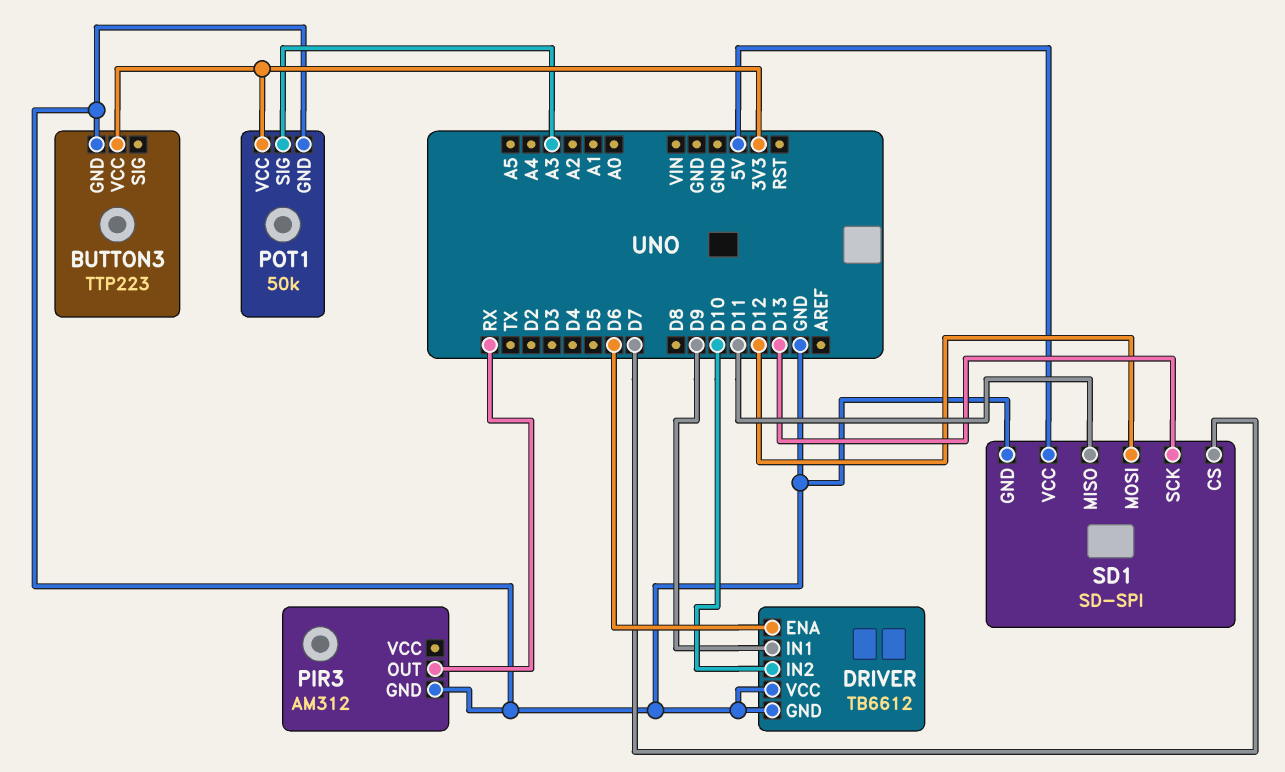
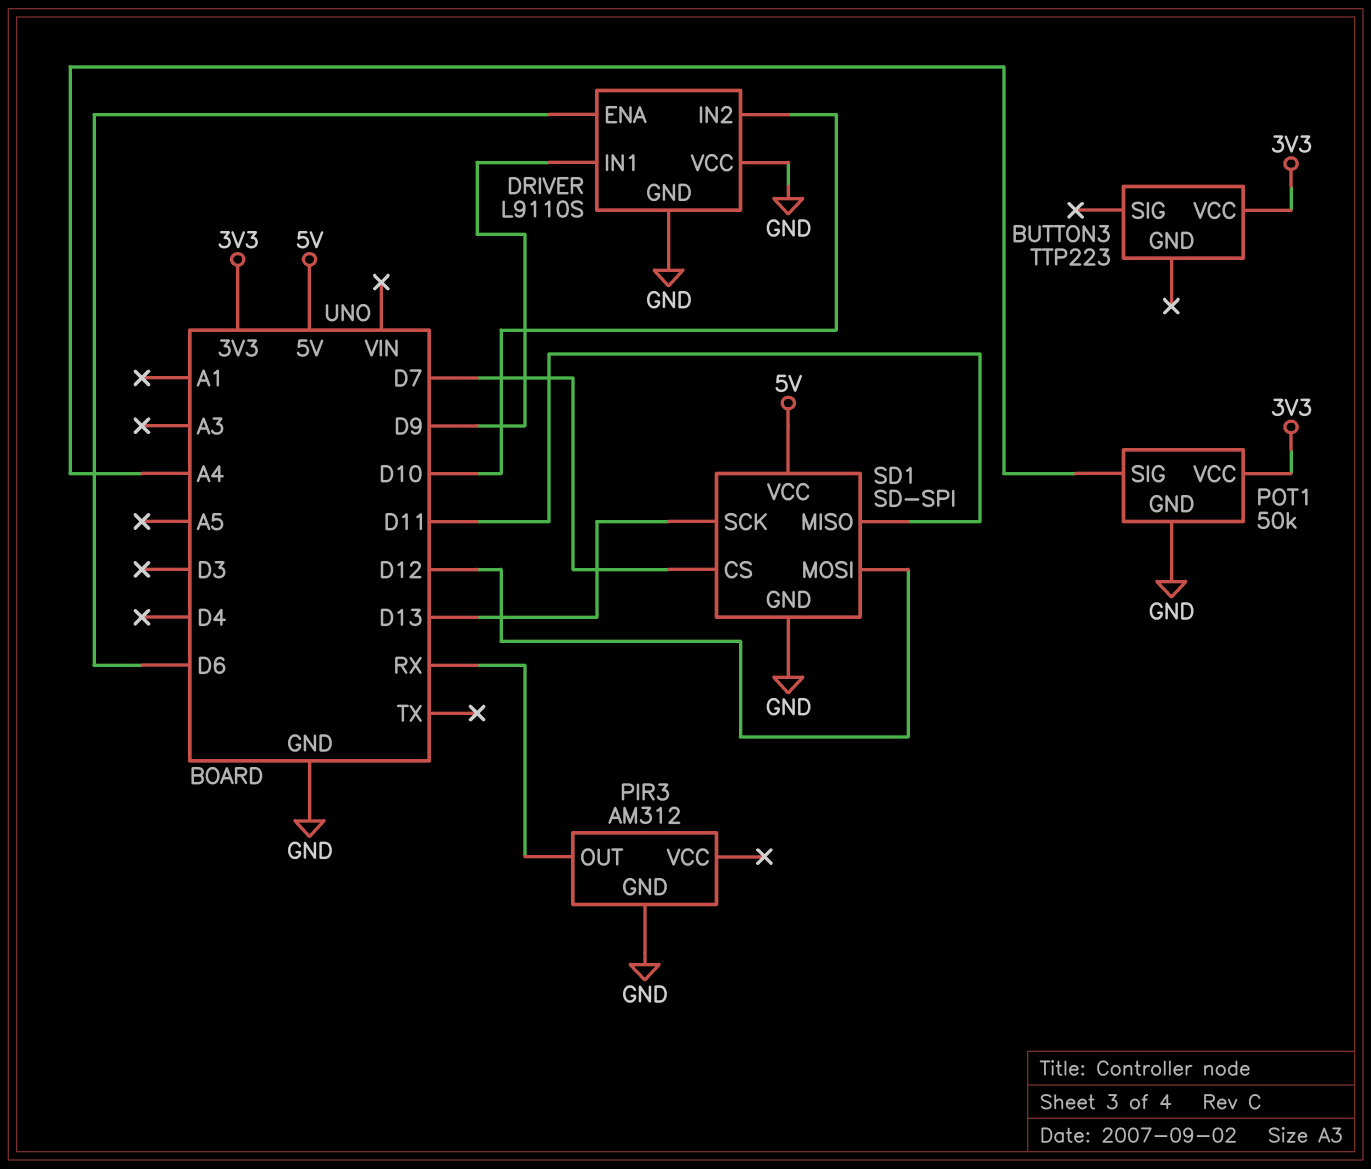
BUTTON3 pin GND: GND -> none
DRIVER: TB6612 -> L9110S
POT1 pin SIG: A3 -> A4

